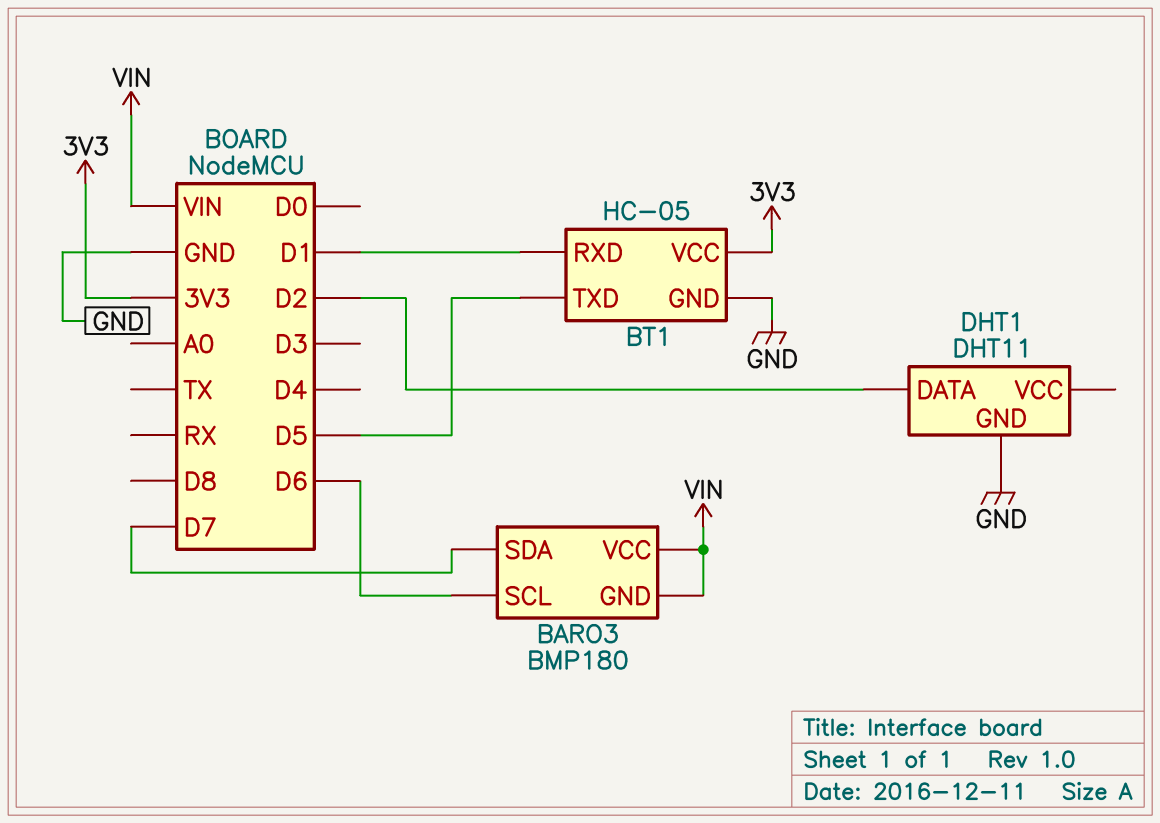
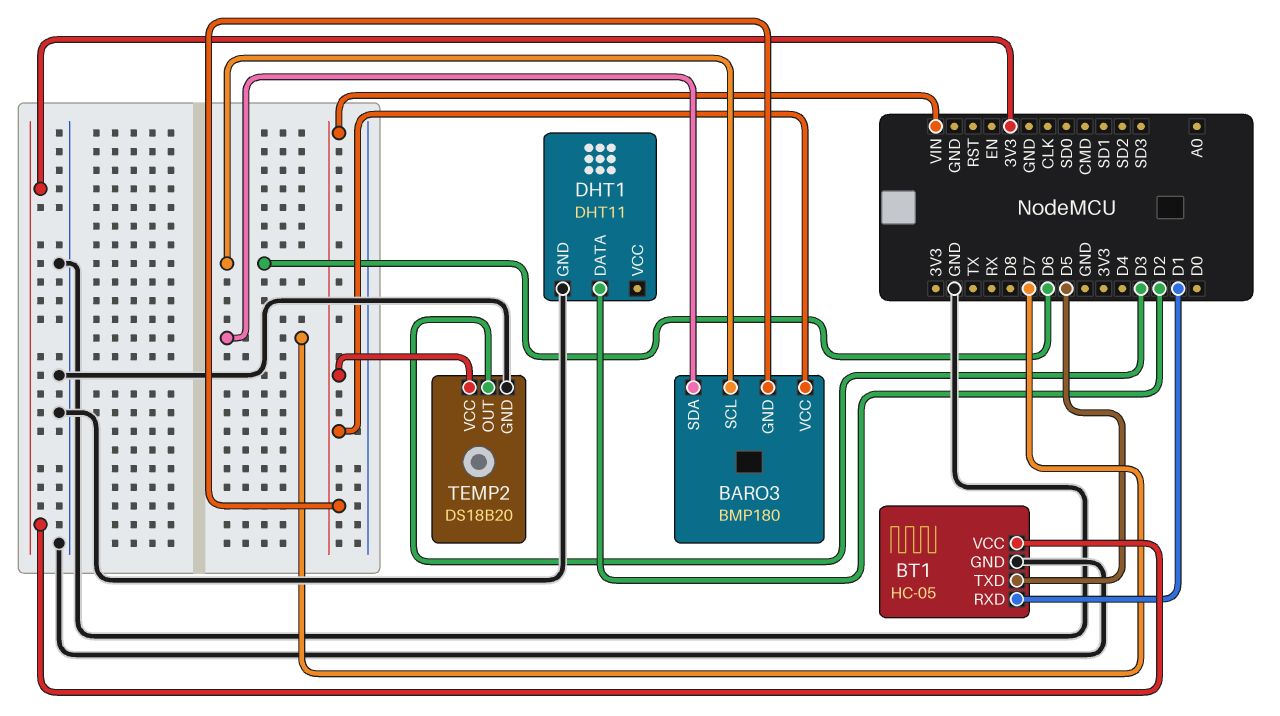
TEMP2: none -> DS18B20
TEMP2 pin GND: none -> GND
TEMP2 pin OUT: none -> D3
TEMP2 pin VCC: none -> VIN

